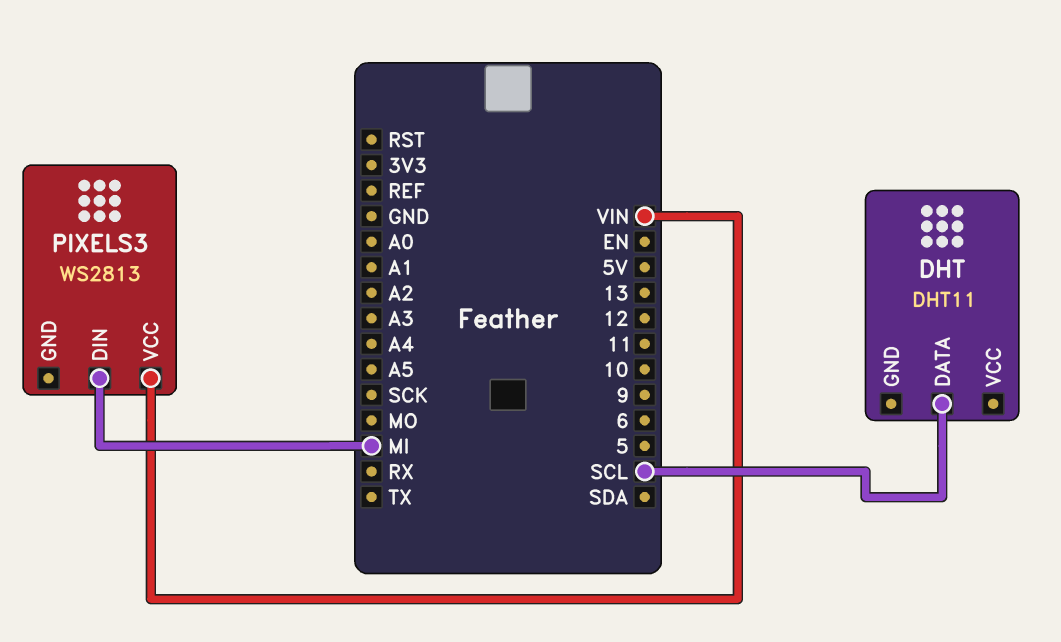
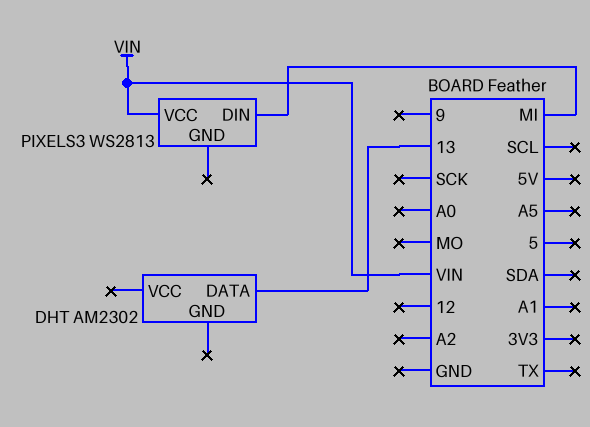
DHT: DHT11 -> AM2302
DHT pin DATA: SCL -> 13

